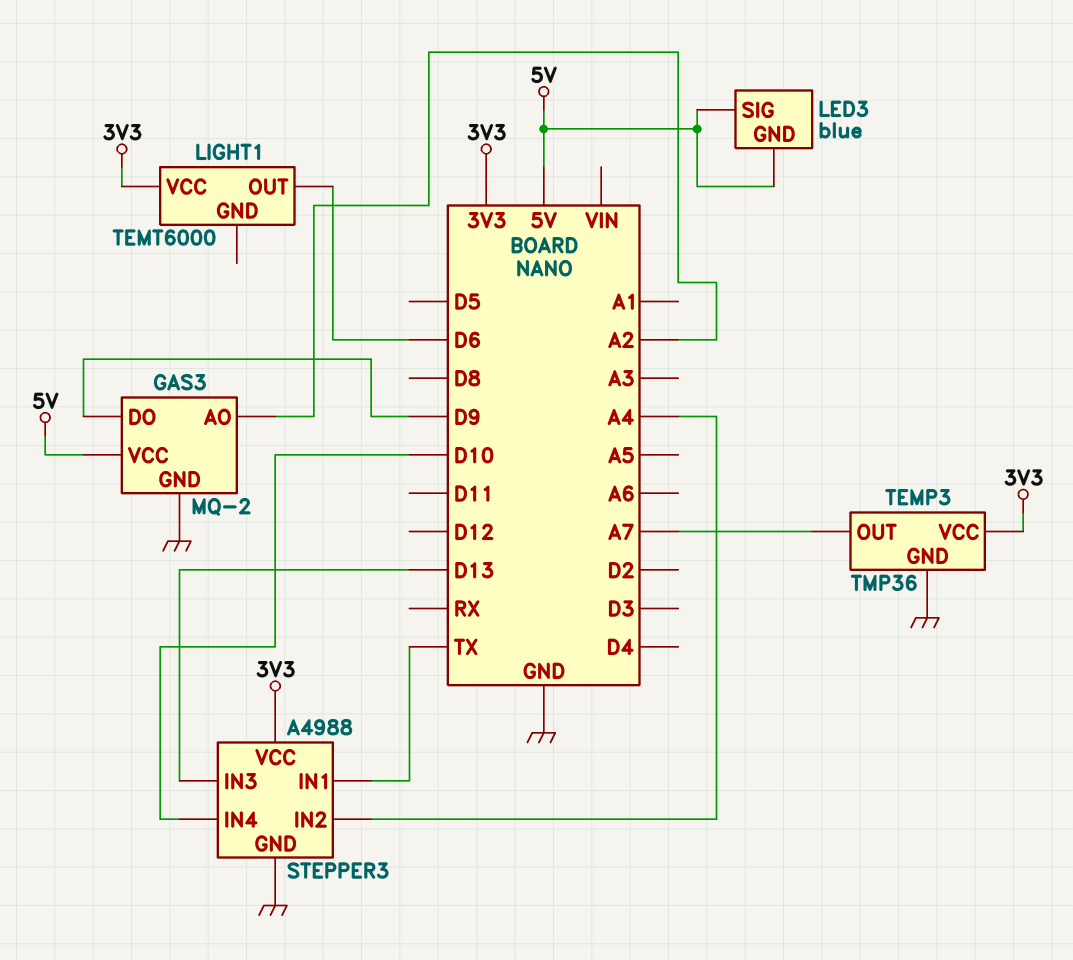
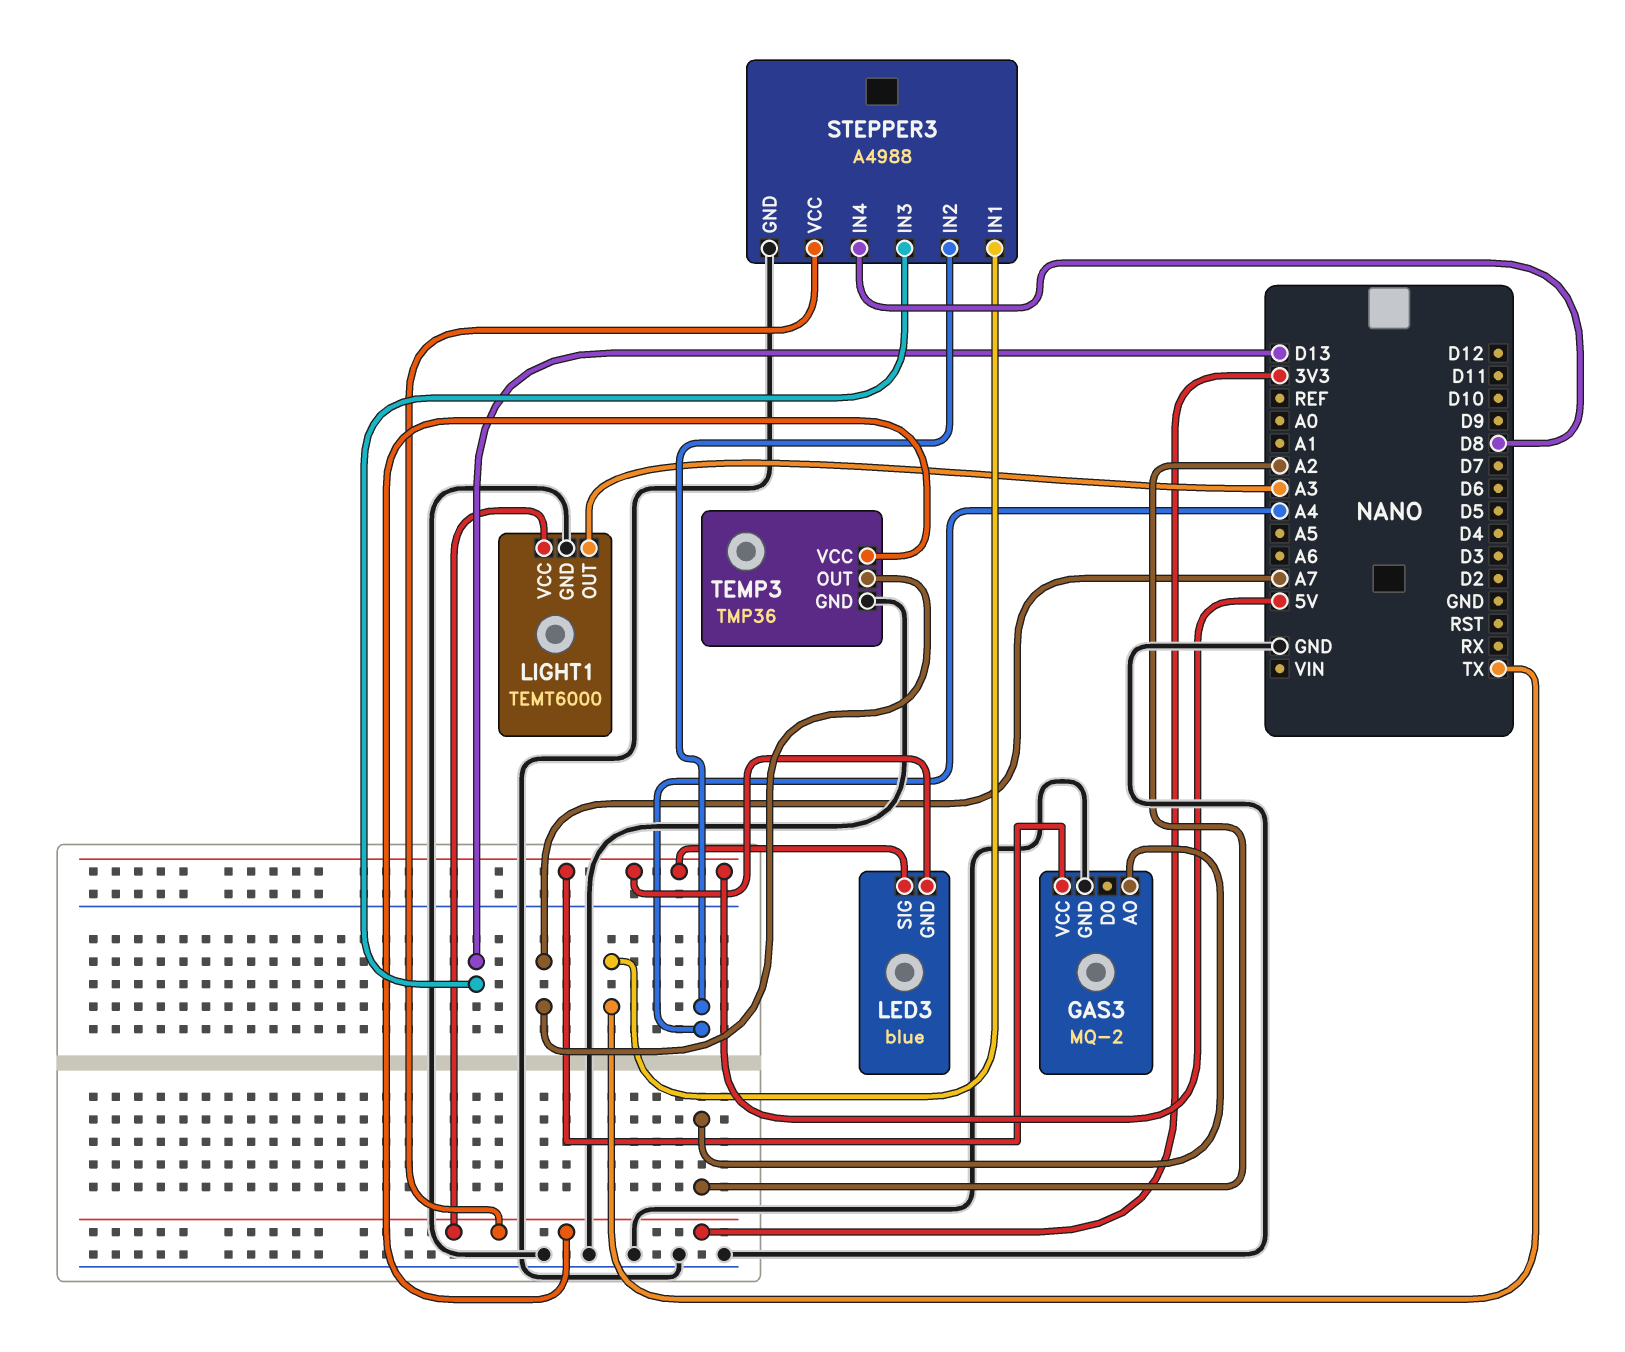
GAS3 pin DO: D9 -> none
LIGHT1 pin GND: none -> GND
LIGHT1 pin OUT: D6 -> A3
STEPPER3 pin IN4: D10 -> D8

